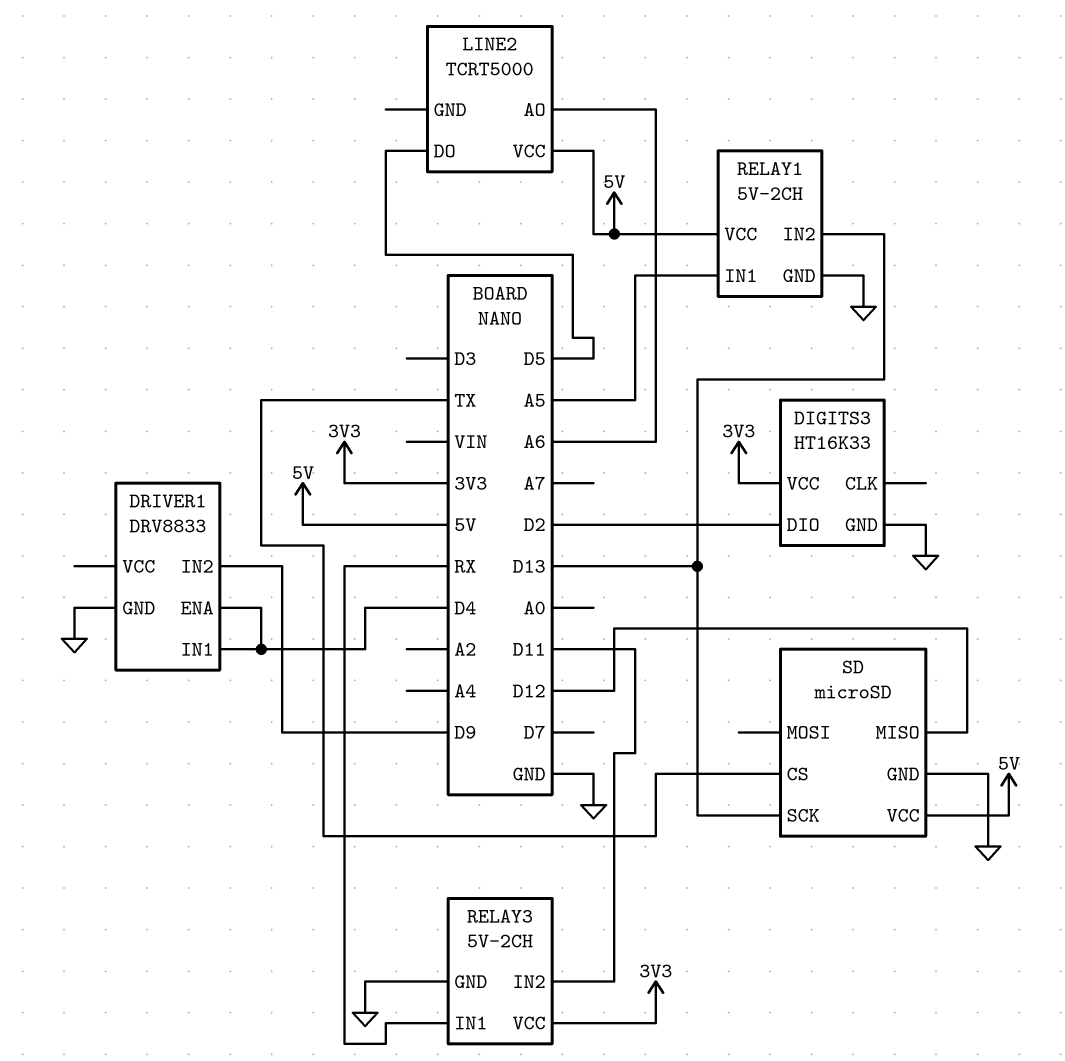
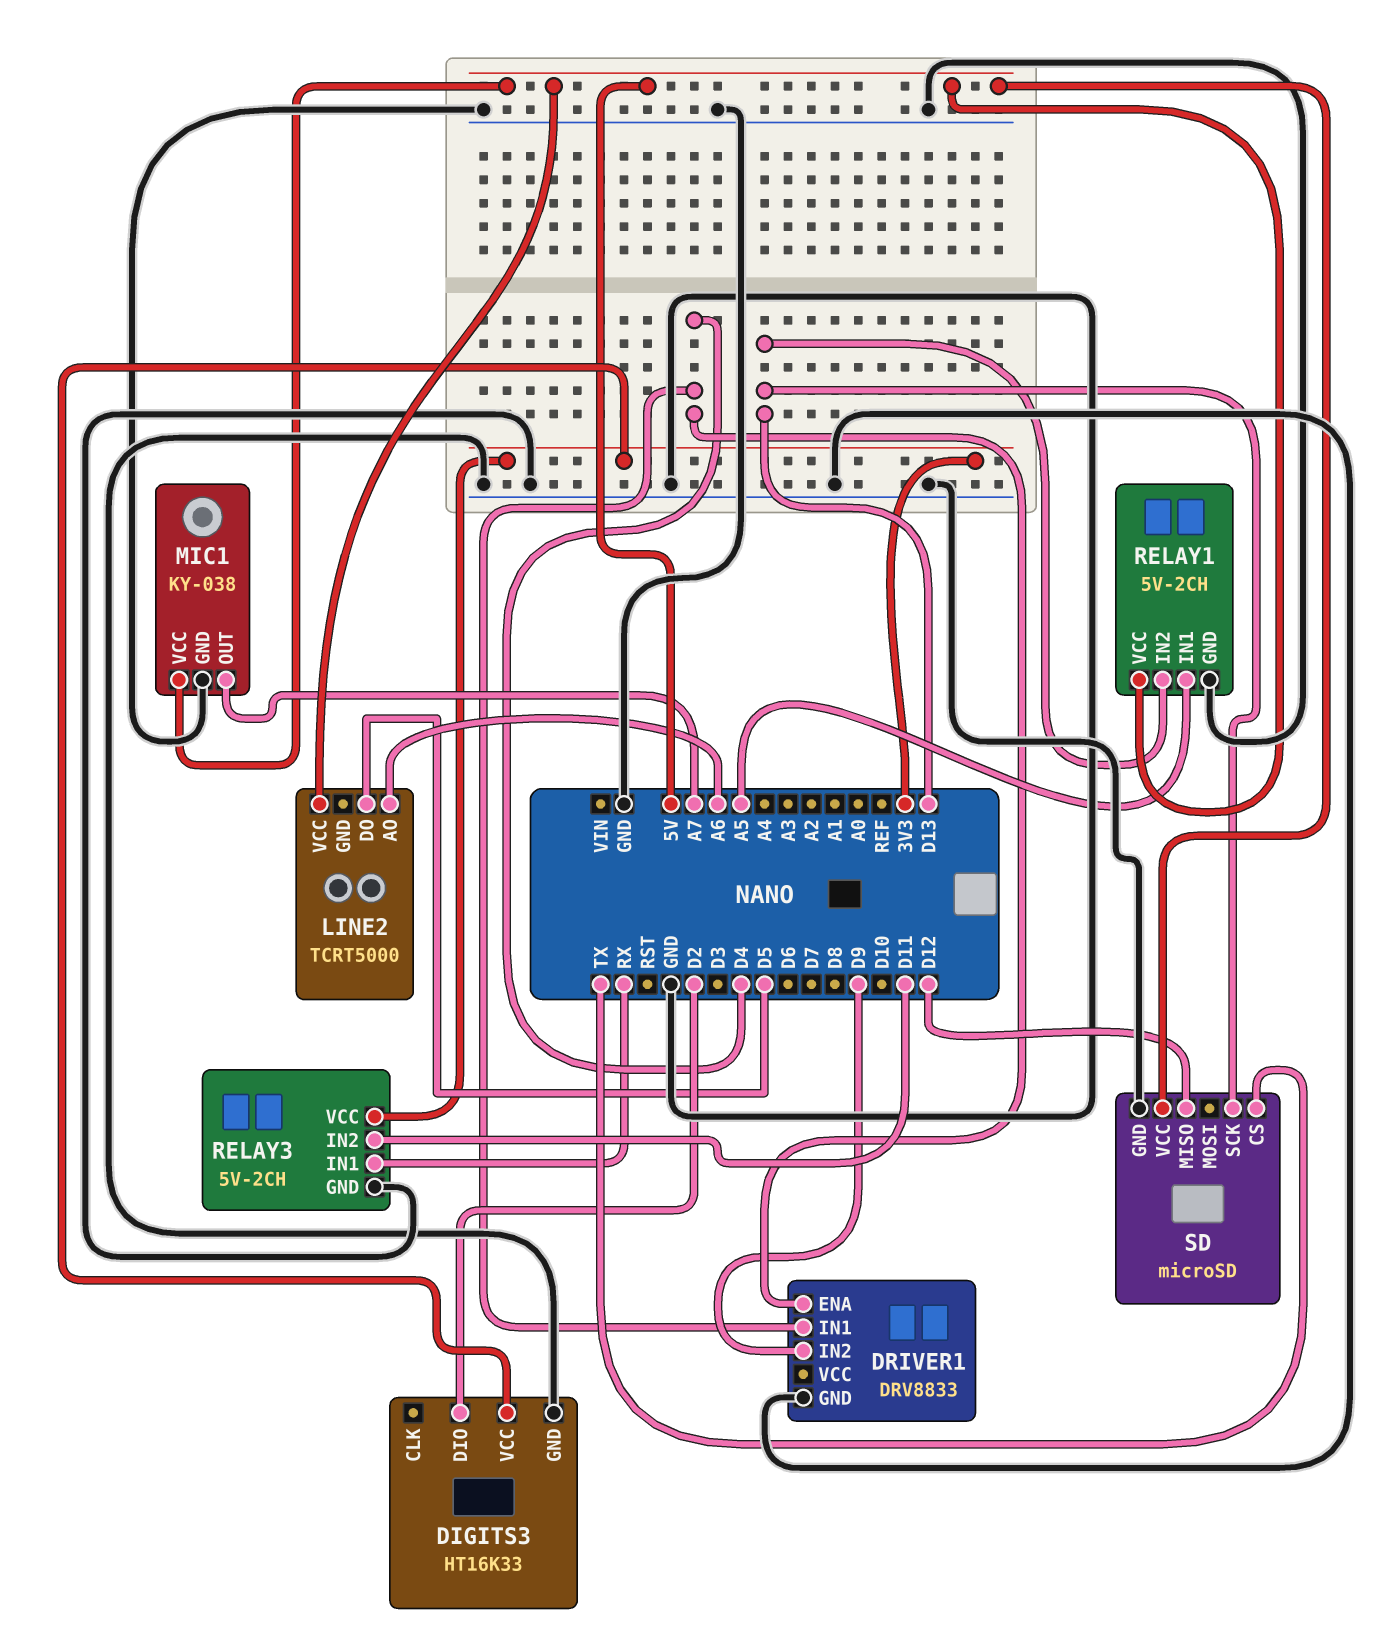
MIC1: none -> KY-038
MIC1 pin GND: none -> GND
MIC1 pin OUT: none -> A7
MIC1 pin VCC: none -> 5V

